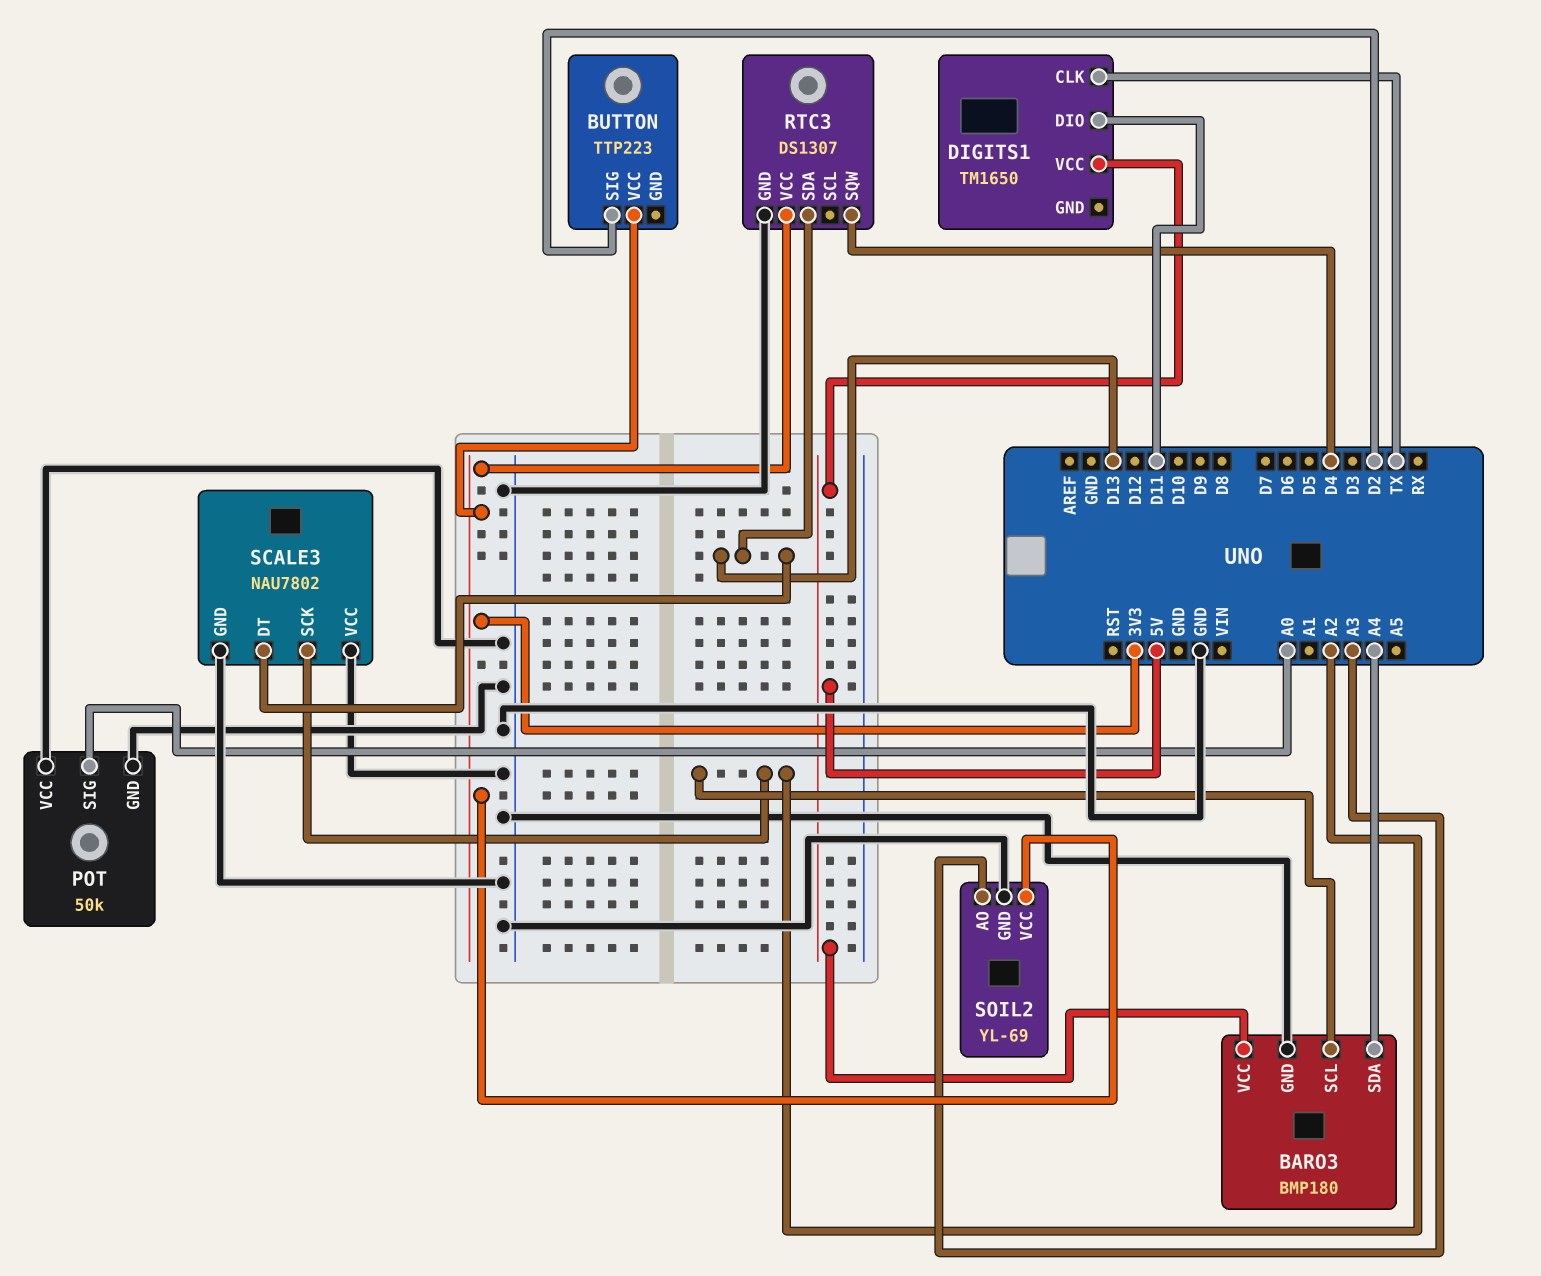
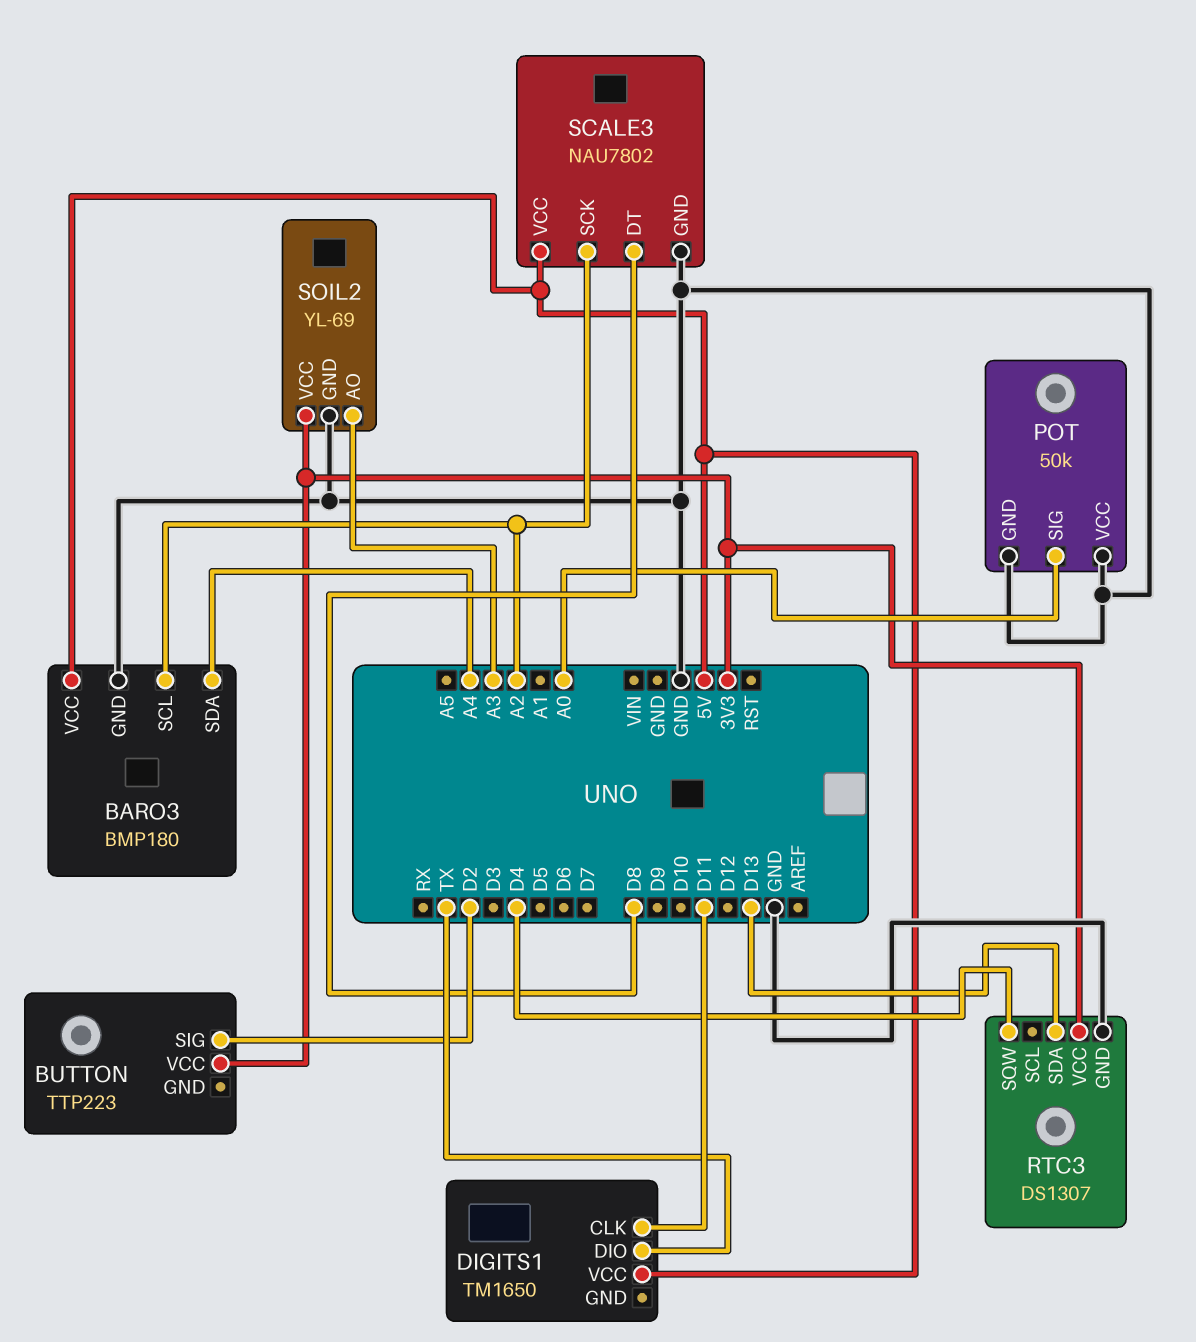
DIGITS1 pin CLK: TX -> D11
DIGITS1 pin DIO: D11 -> TX
SCALE3 pin DT: D13 -> D8
SCALE3 pin VCC: GND -> 5V

